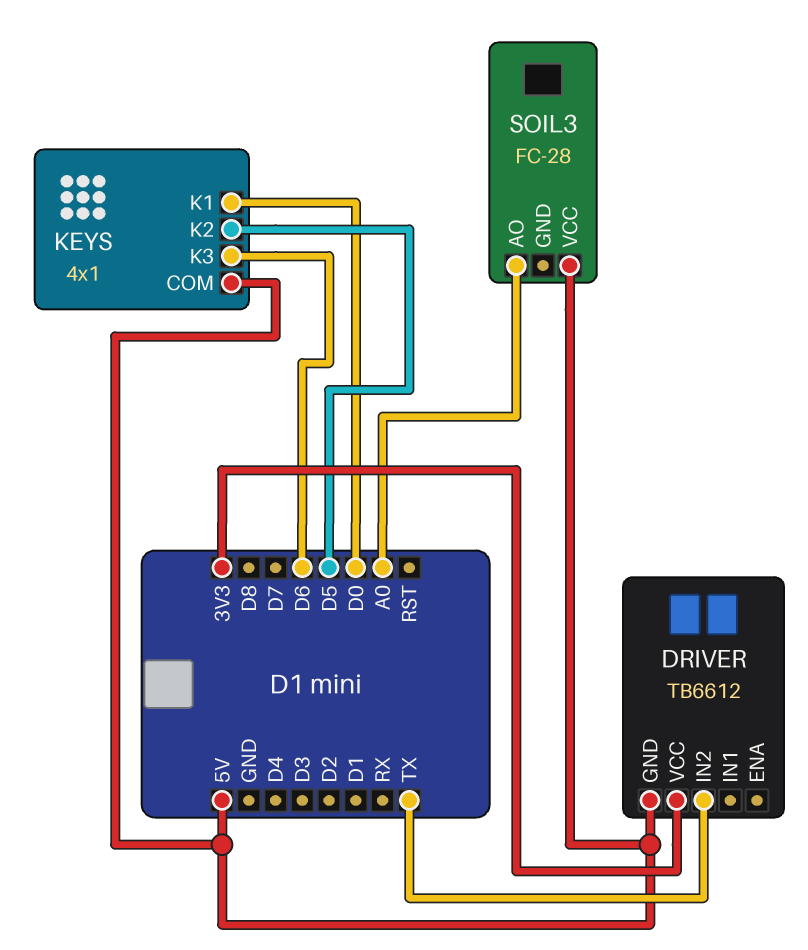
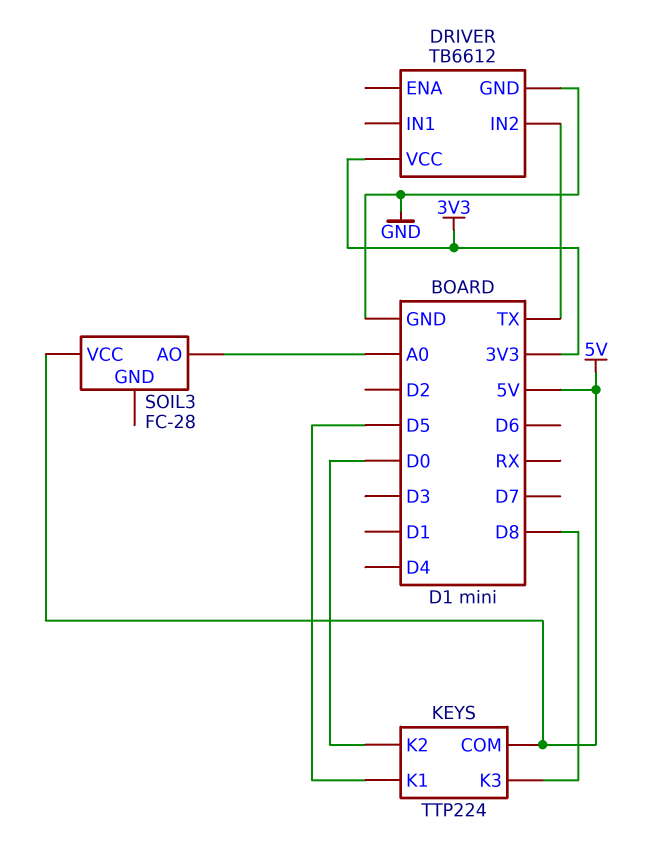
DRIVER pin GND: 5V -> GND
KEYS: 4x1 -> TTP224
KEYS pin K1: D0 -> D5
KEYS pin K2: D5 -> D0
KEYS pin K3: D6 -> D8

